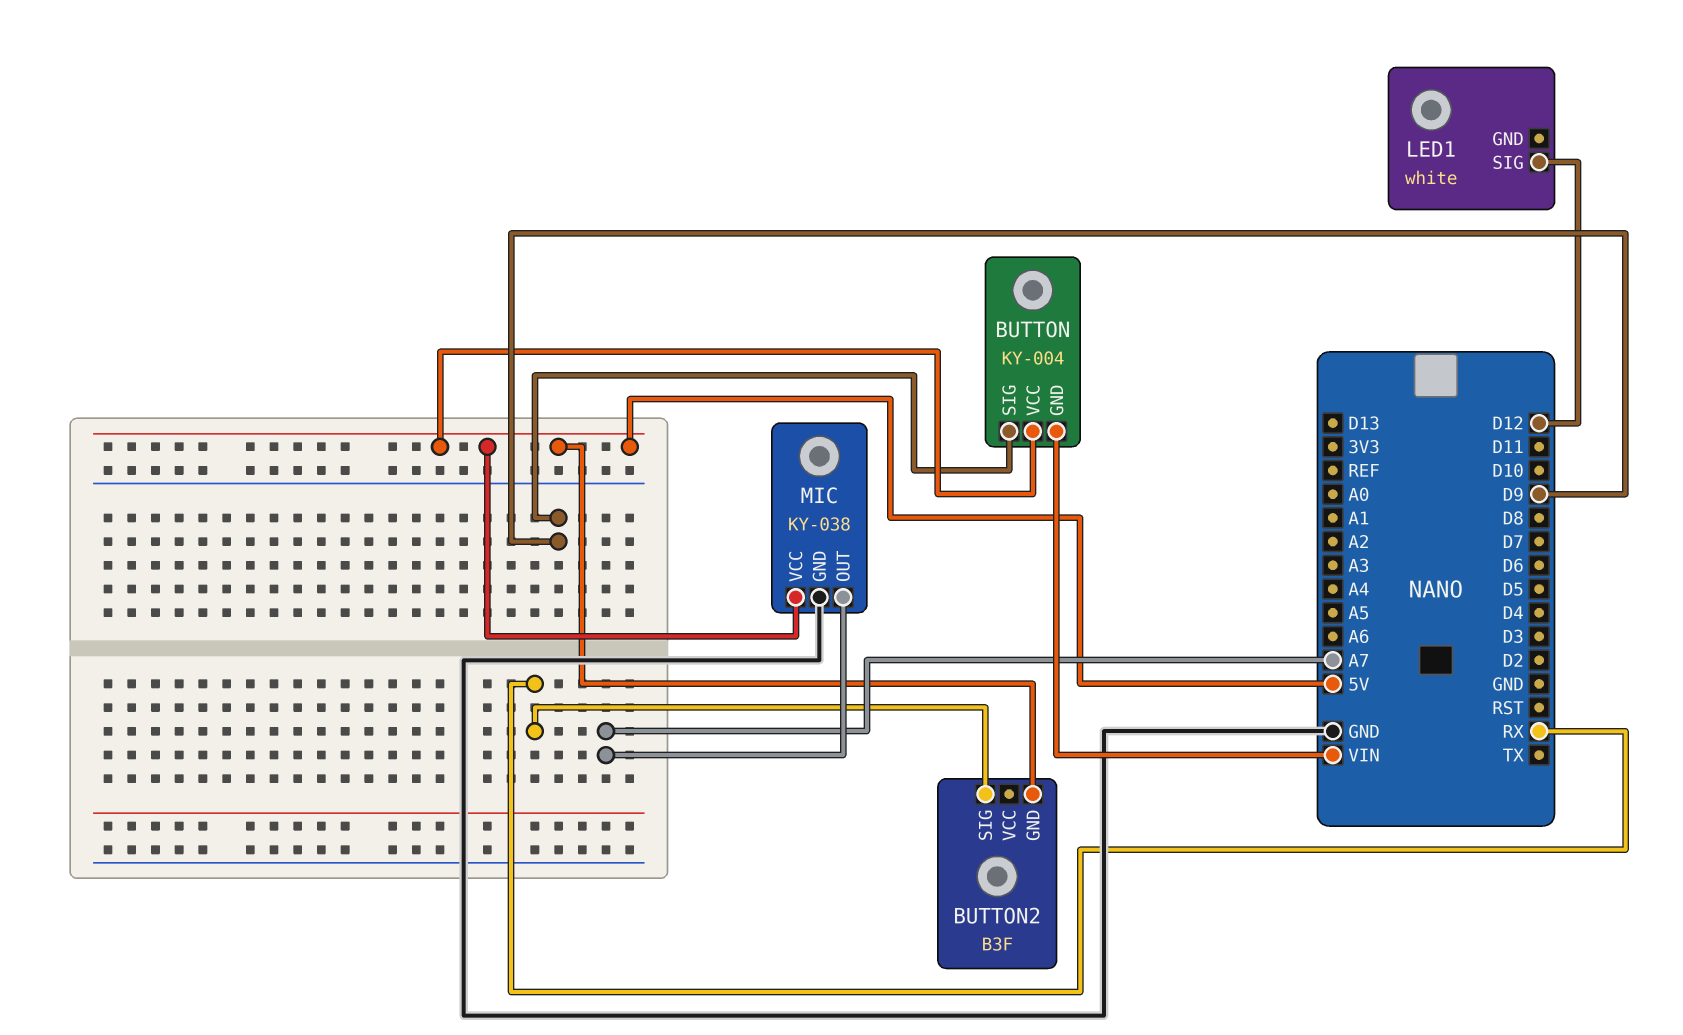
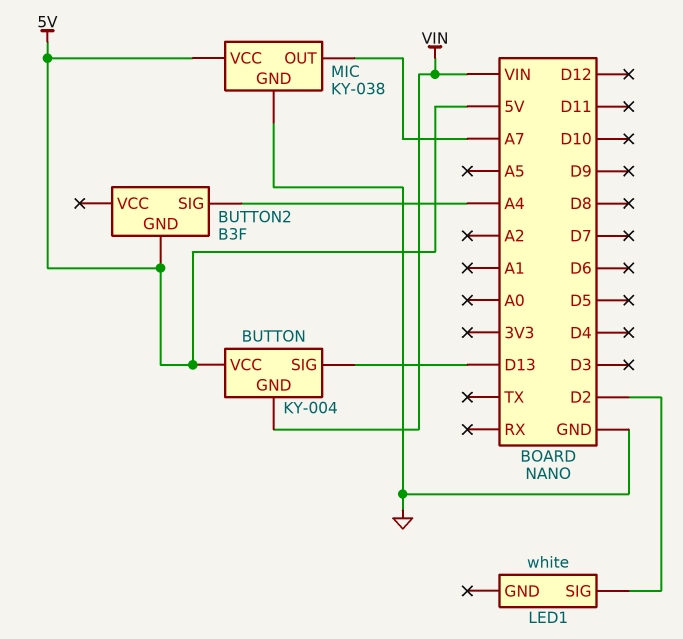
BUTTON pin SIG: D9 -> D13
BUTTON2 pin SIG: RX -> A4
LED1 pin SIG: D12 -> D2

